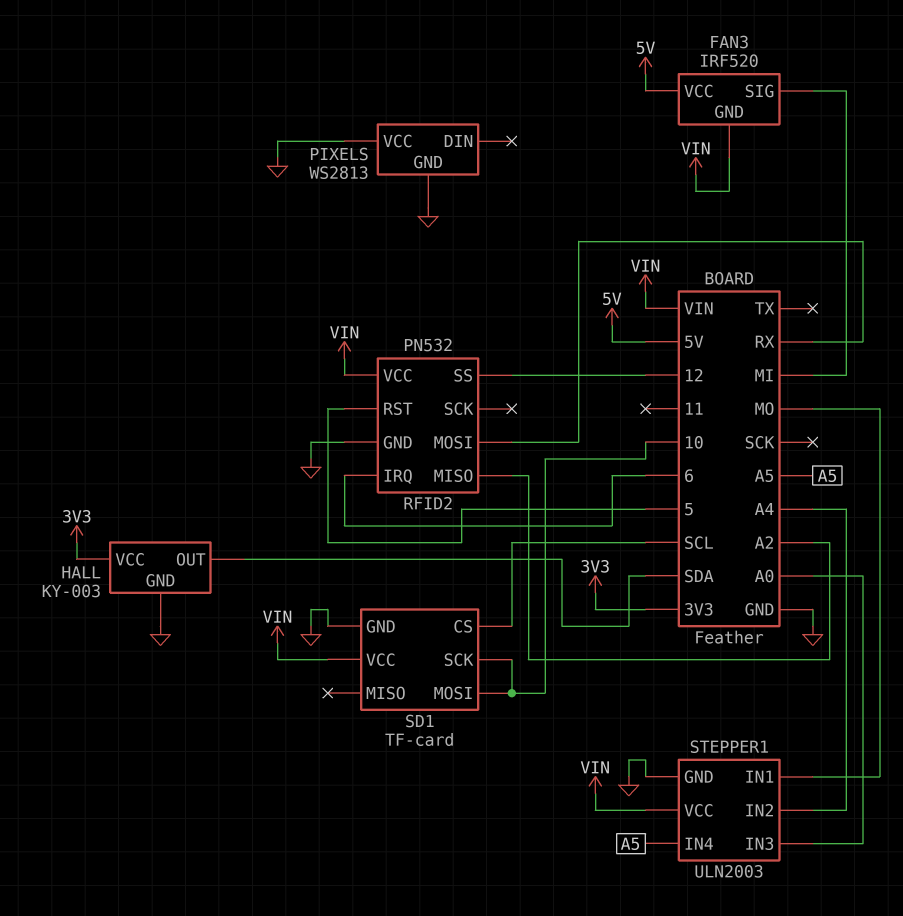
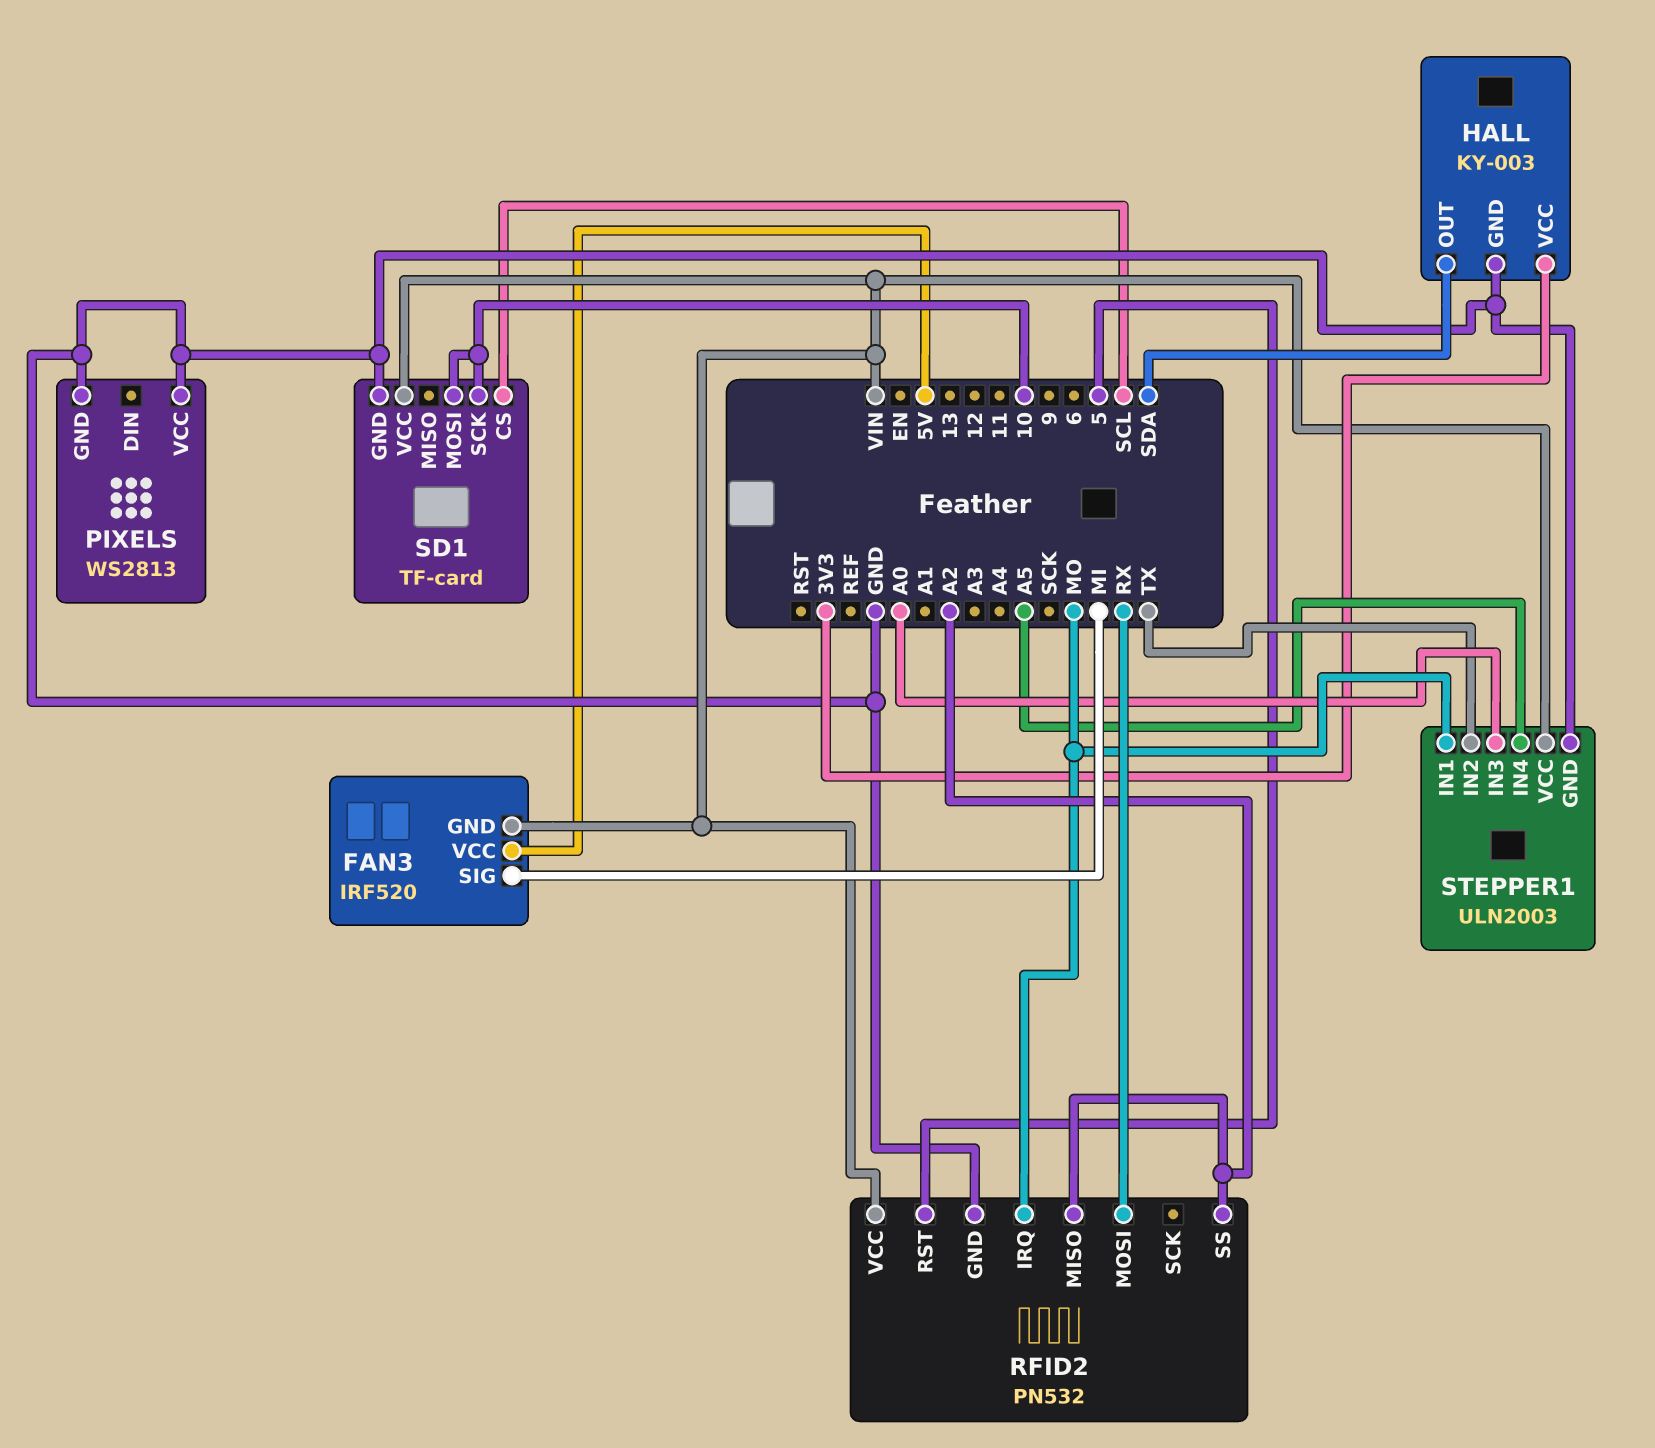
RFID2 pin IRQ: 6 -> MO
RFID2 pin SS: 12 -> A2
STEPPER1 pin IN2: A4 -> TX

